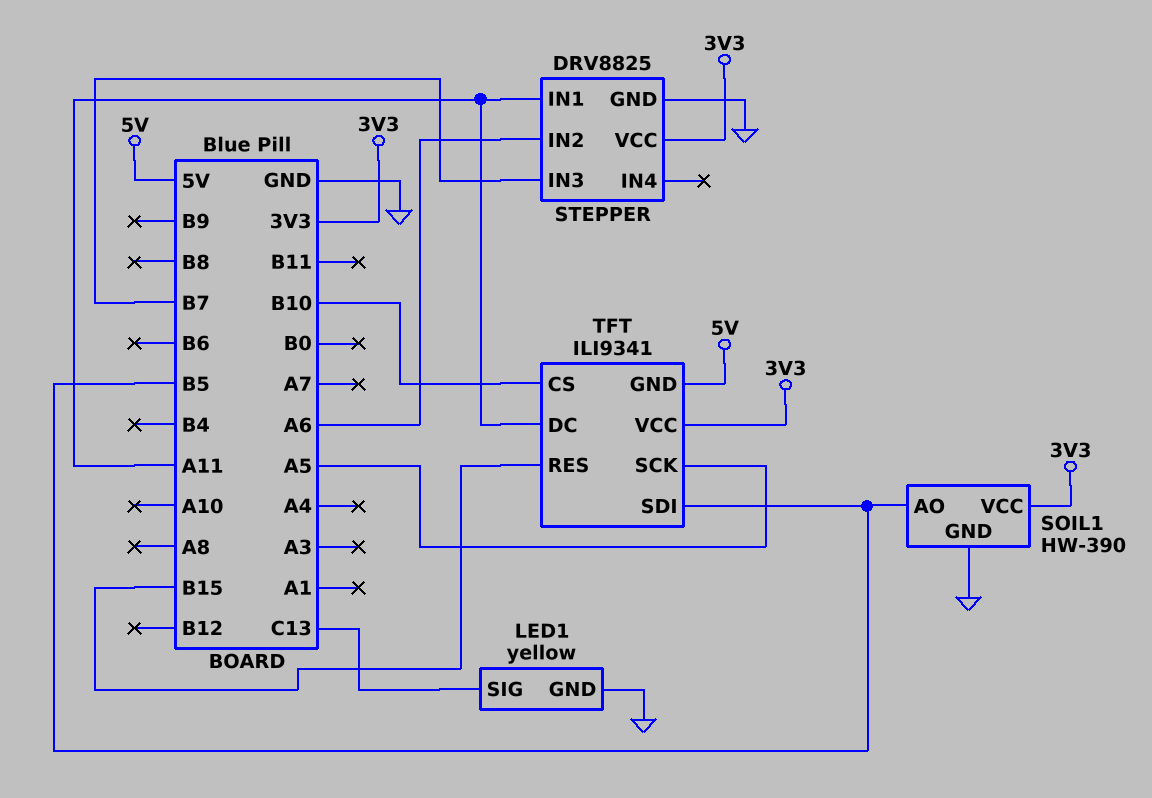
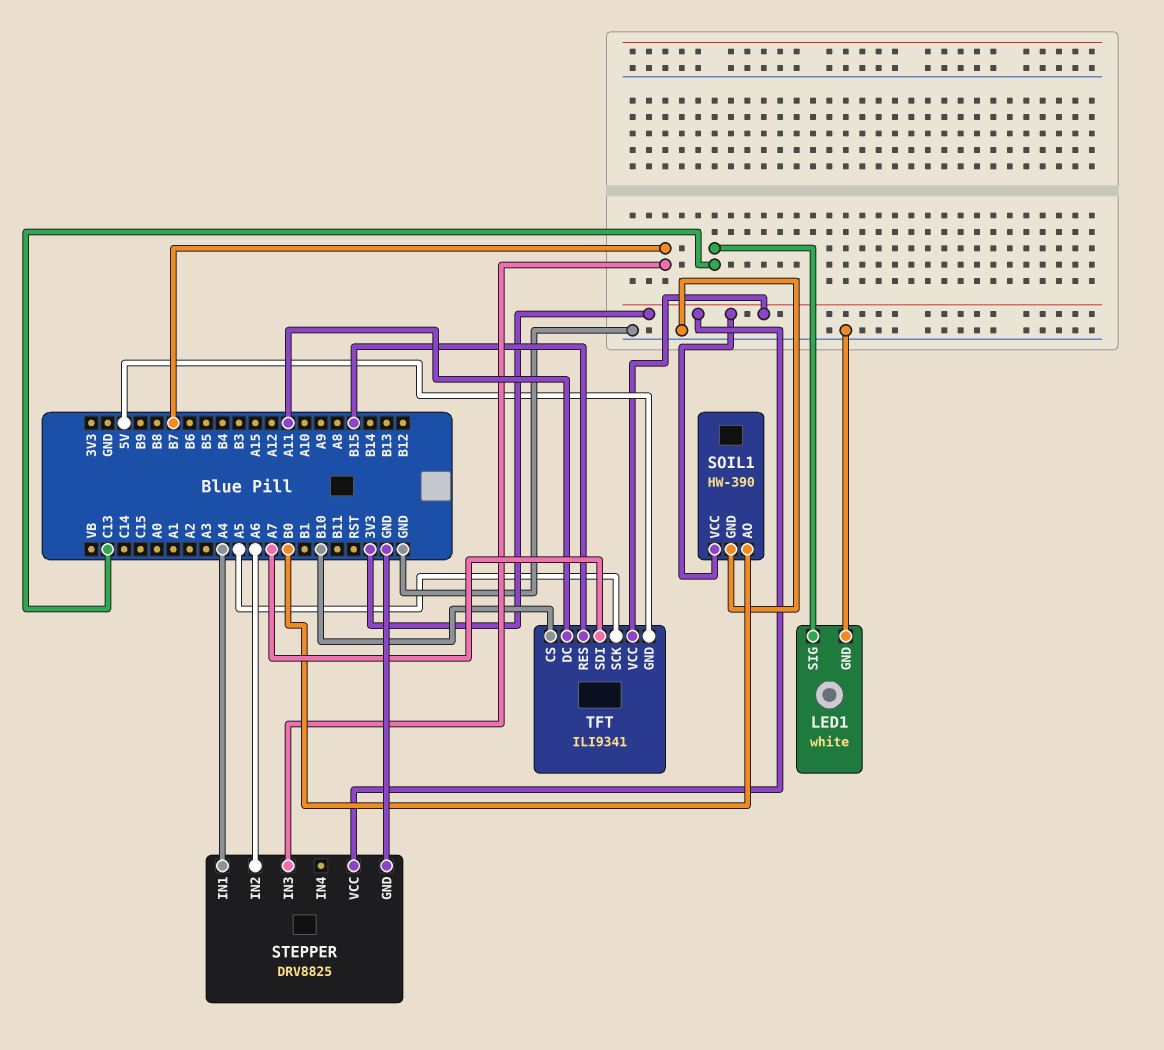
LED1: yellow -> white
SOIL1 pin AO: B5 -> B0
STEPPER pin IN1: A11 -> A4
TFT pin SDI: B5 -> A7

